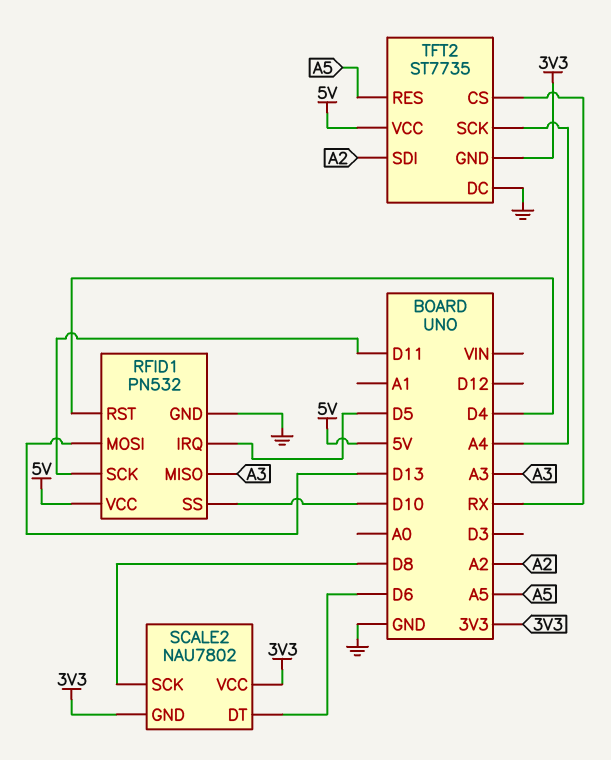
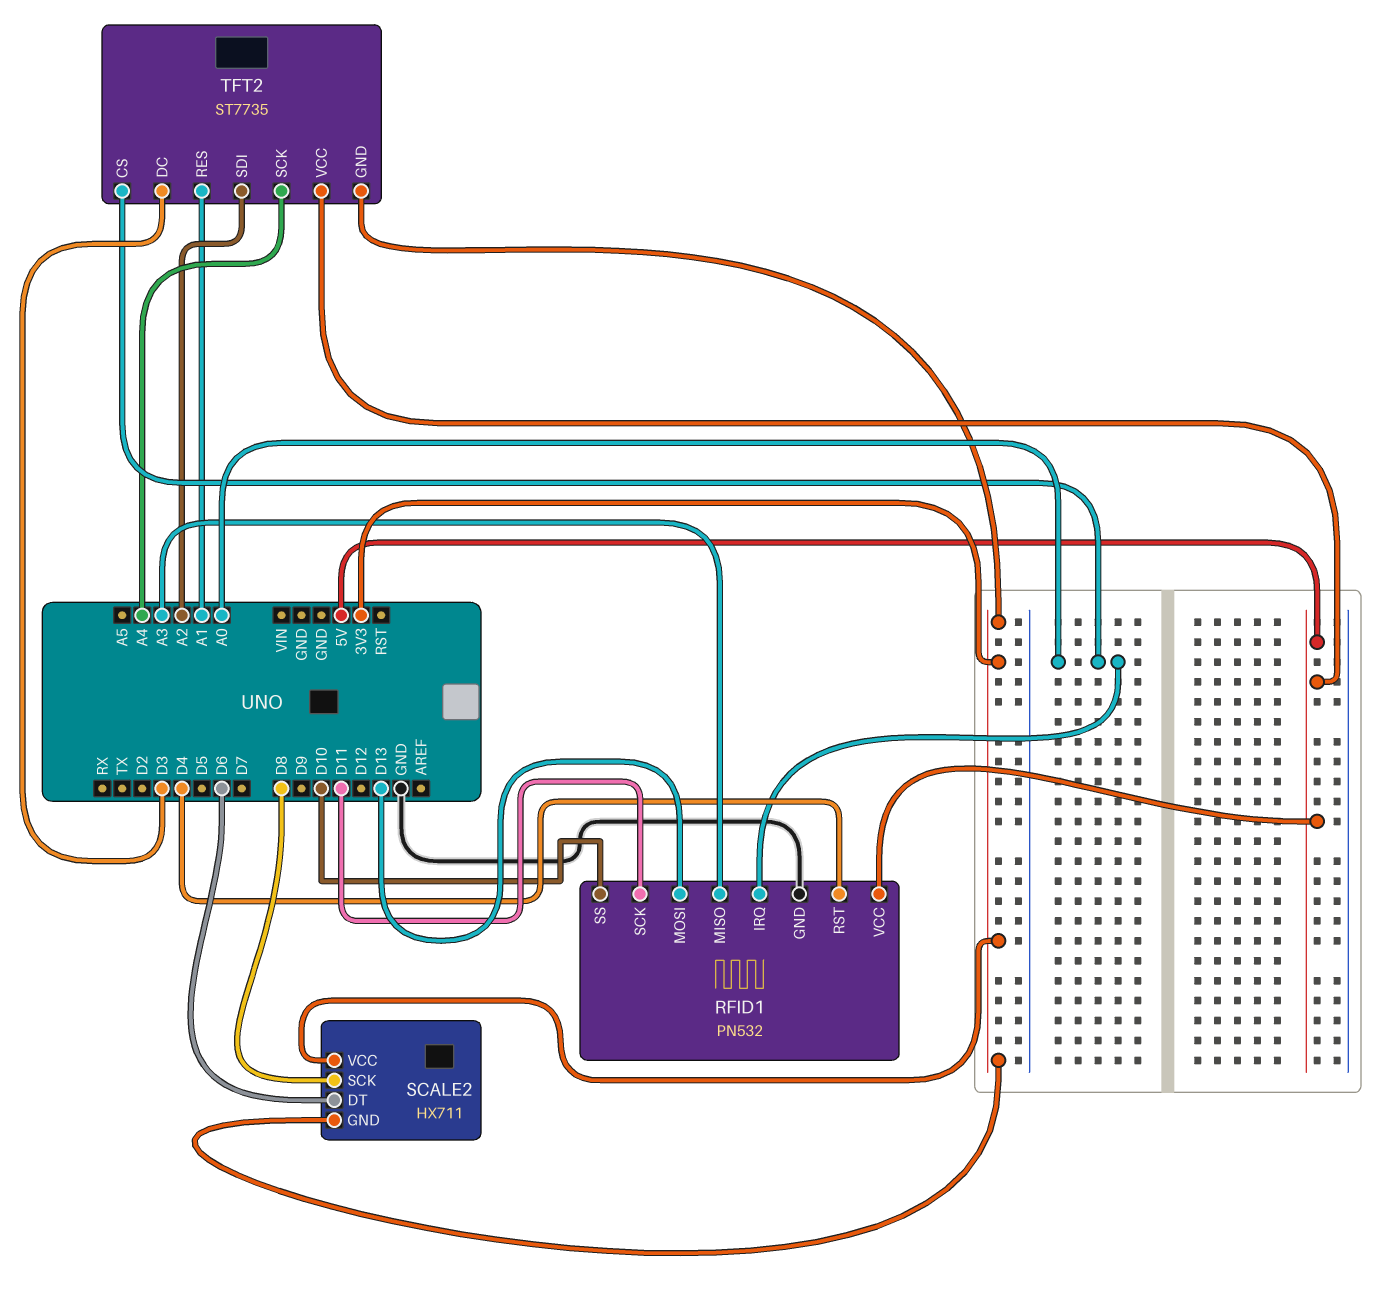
RFID1 pin IRQ: D5 -> A0
SCALE2: NAU7802 -> HX711
TFT2 pin CS: RX -> A0
TFT2 pin DC: GND -> D3
TFT2 pin RES: A5 -> A1

